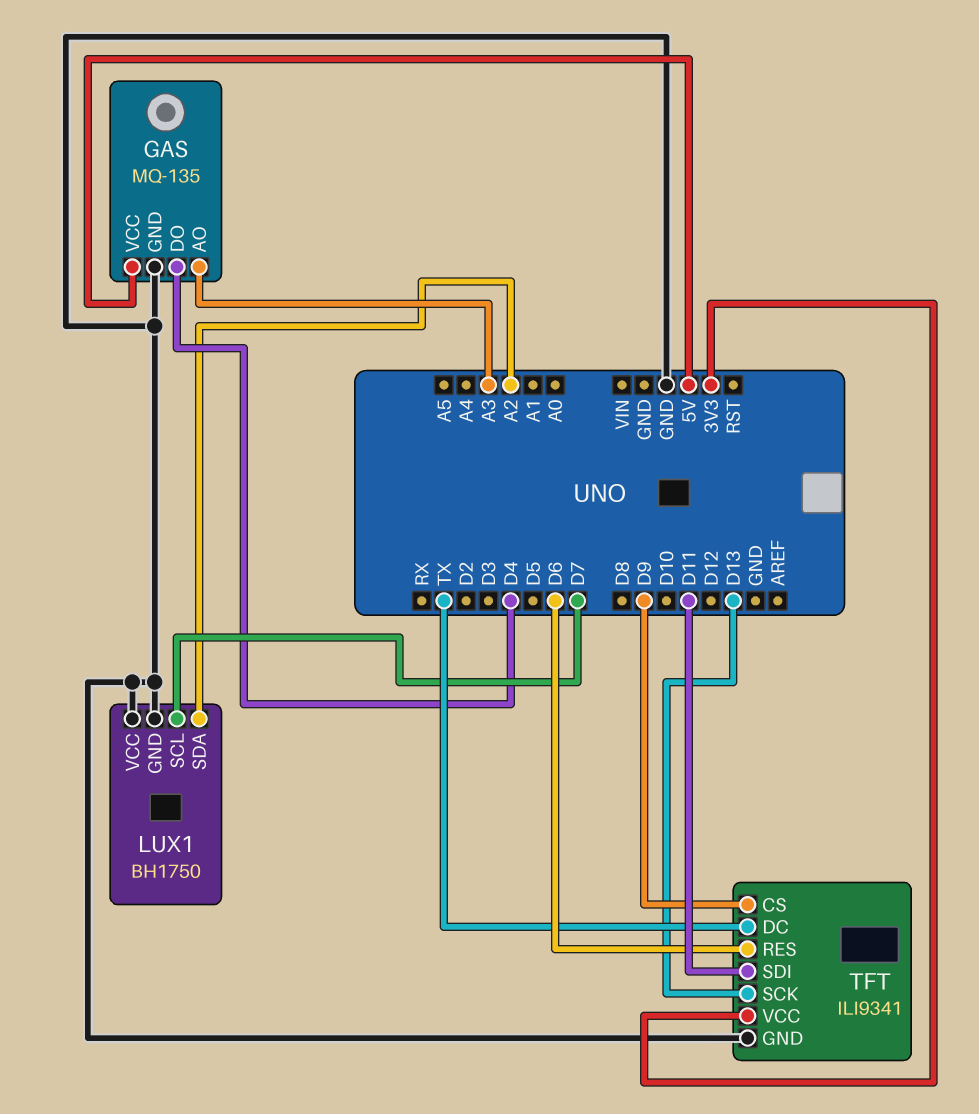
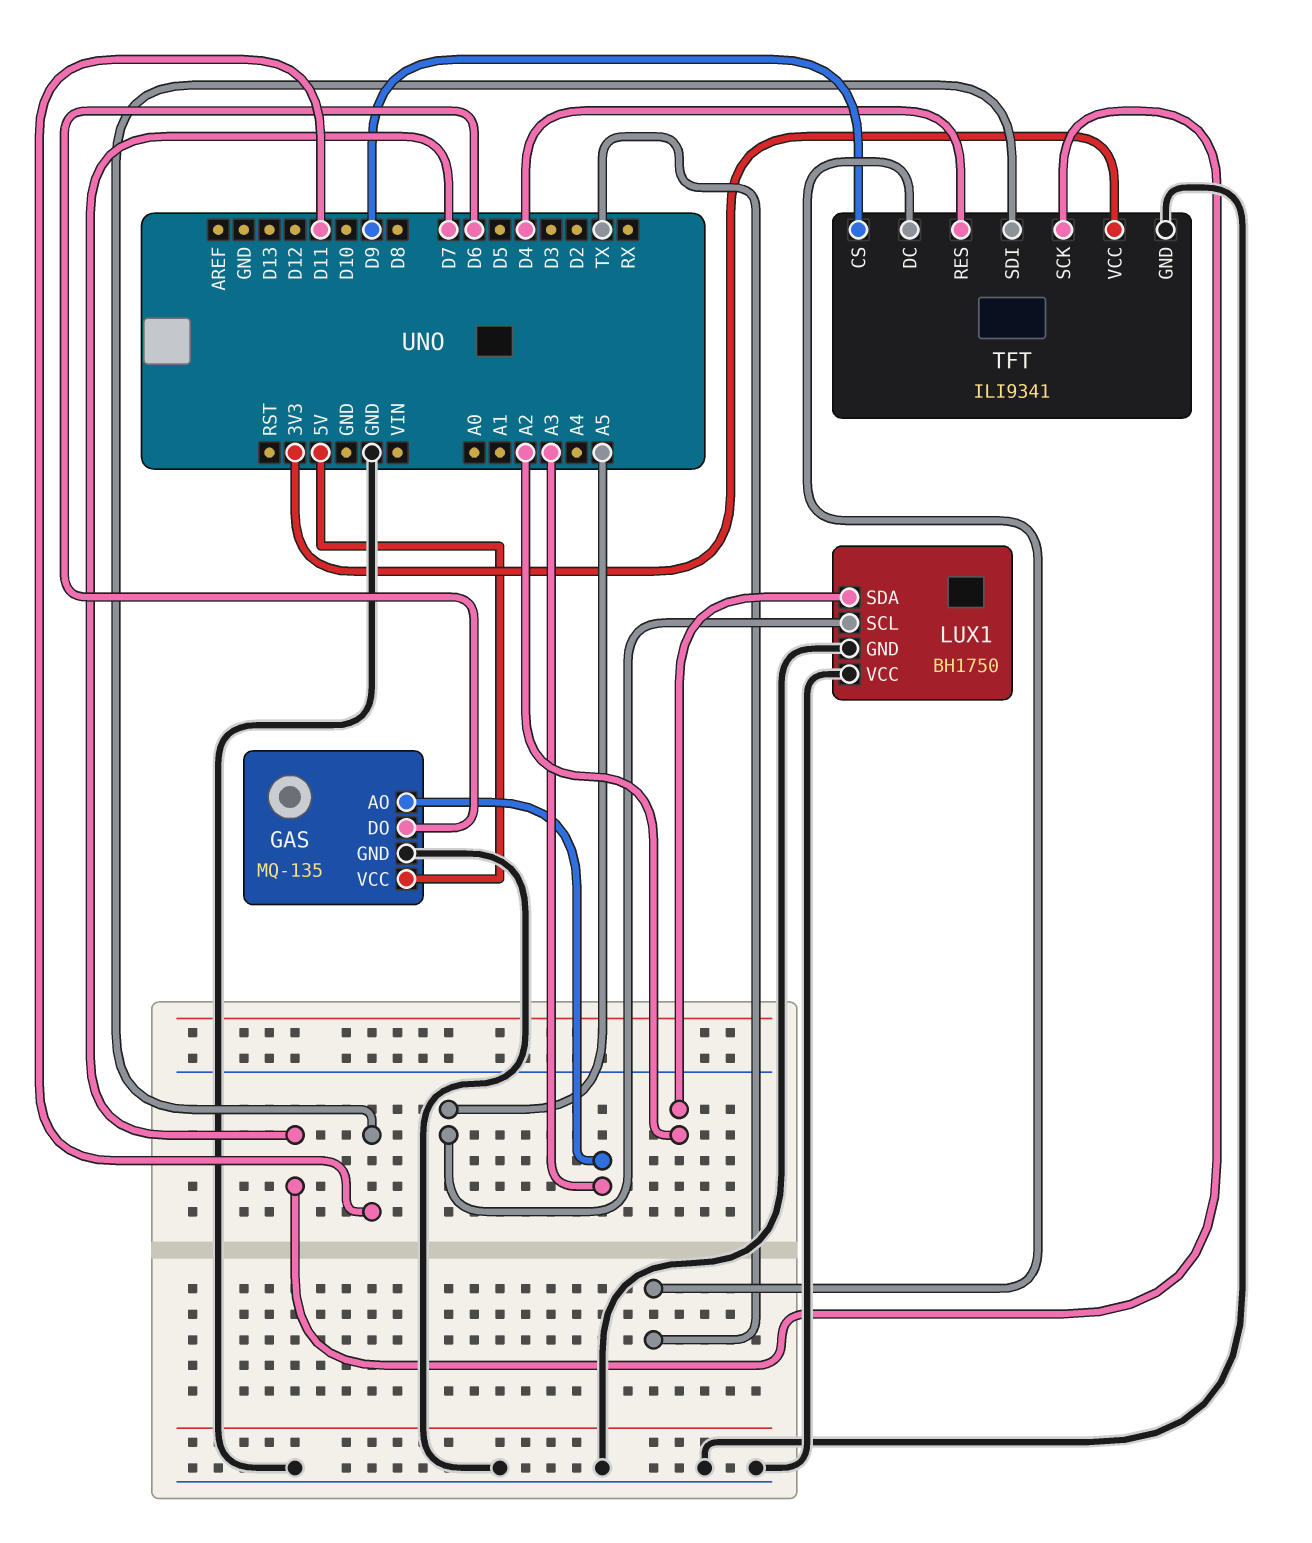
GAS pin DO: D4 -> D6
LUX1 pin SCL: D7 -> A5
TFT pin RES: D6 -> D4
TFT pin SCK: D13 -> D7

